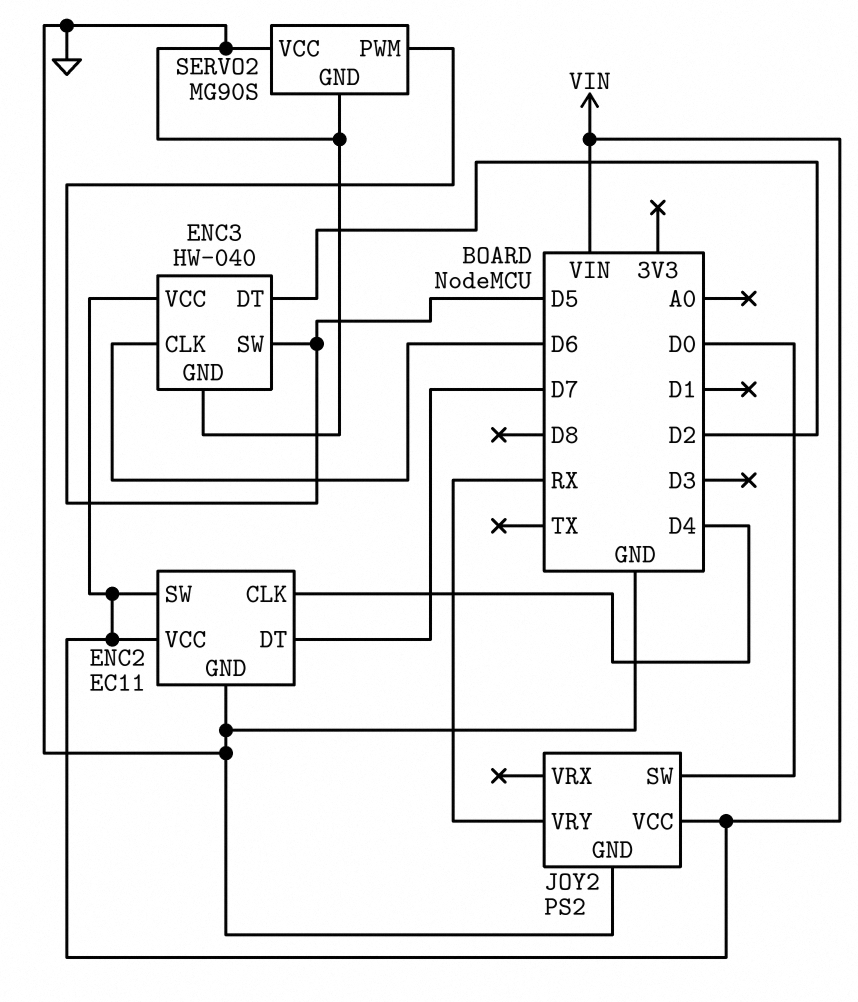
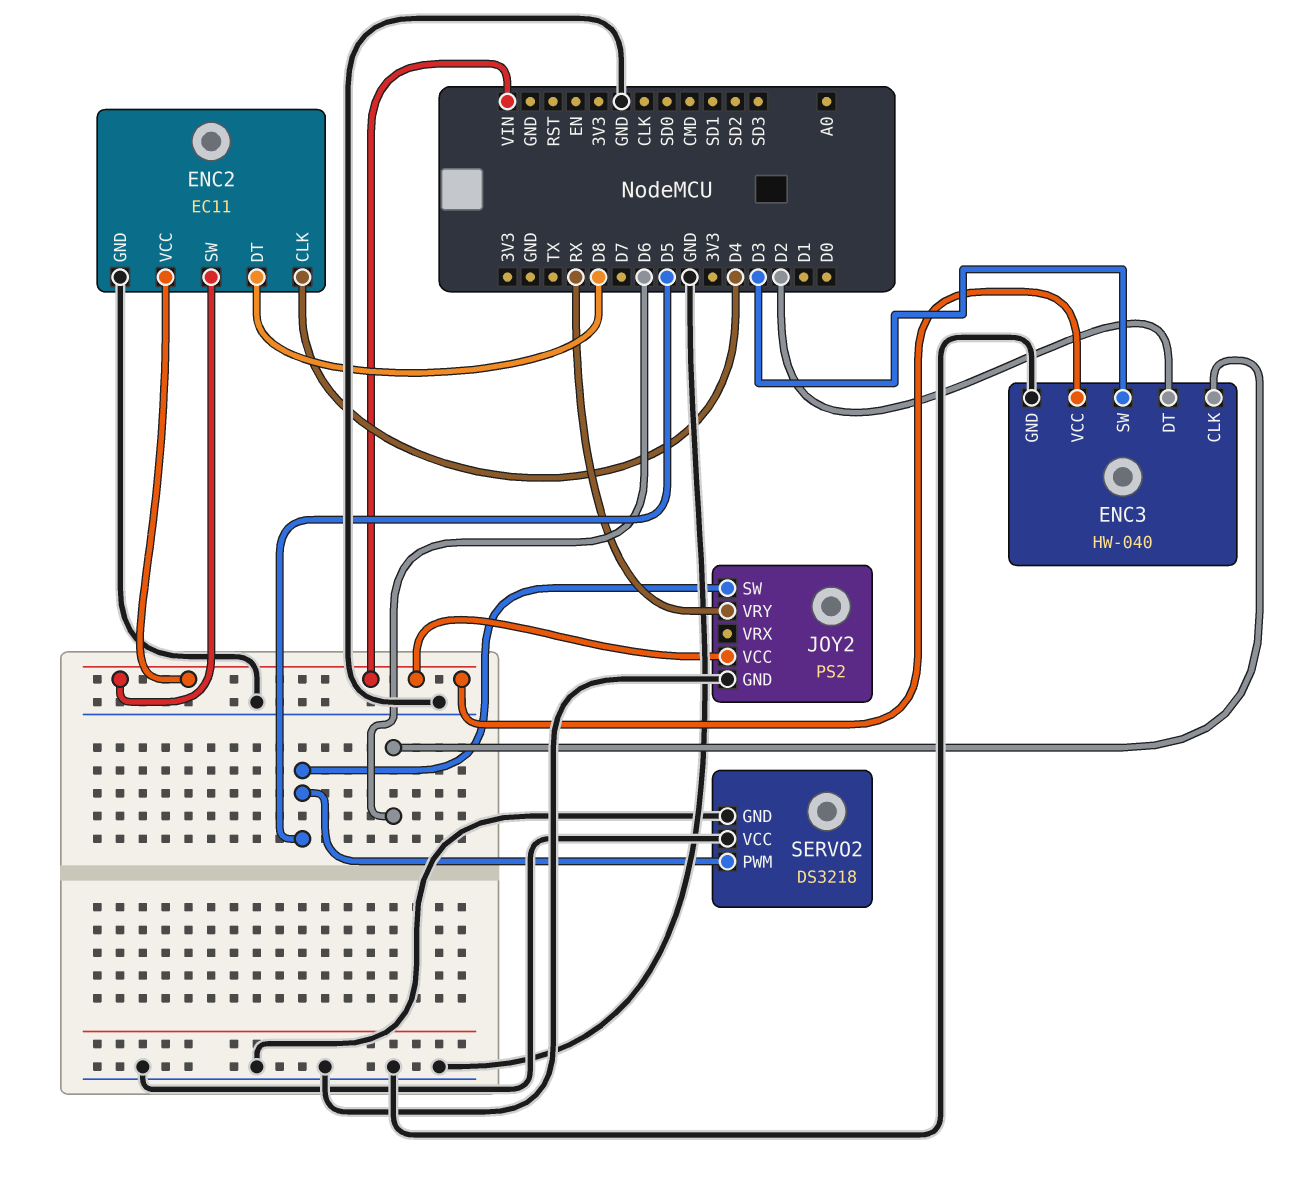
ENC2 pin DT: D7 -> D8
ENC3 pin SW: D5 -> D3
JOY2 pin SW: D0 -> D5
SERVO2: MG90S -> DS3218

